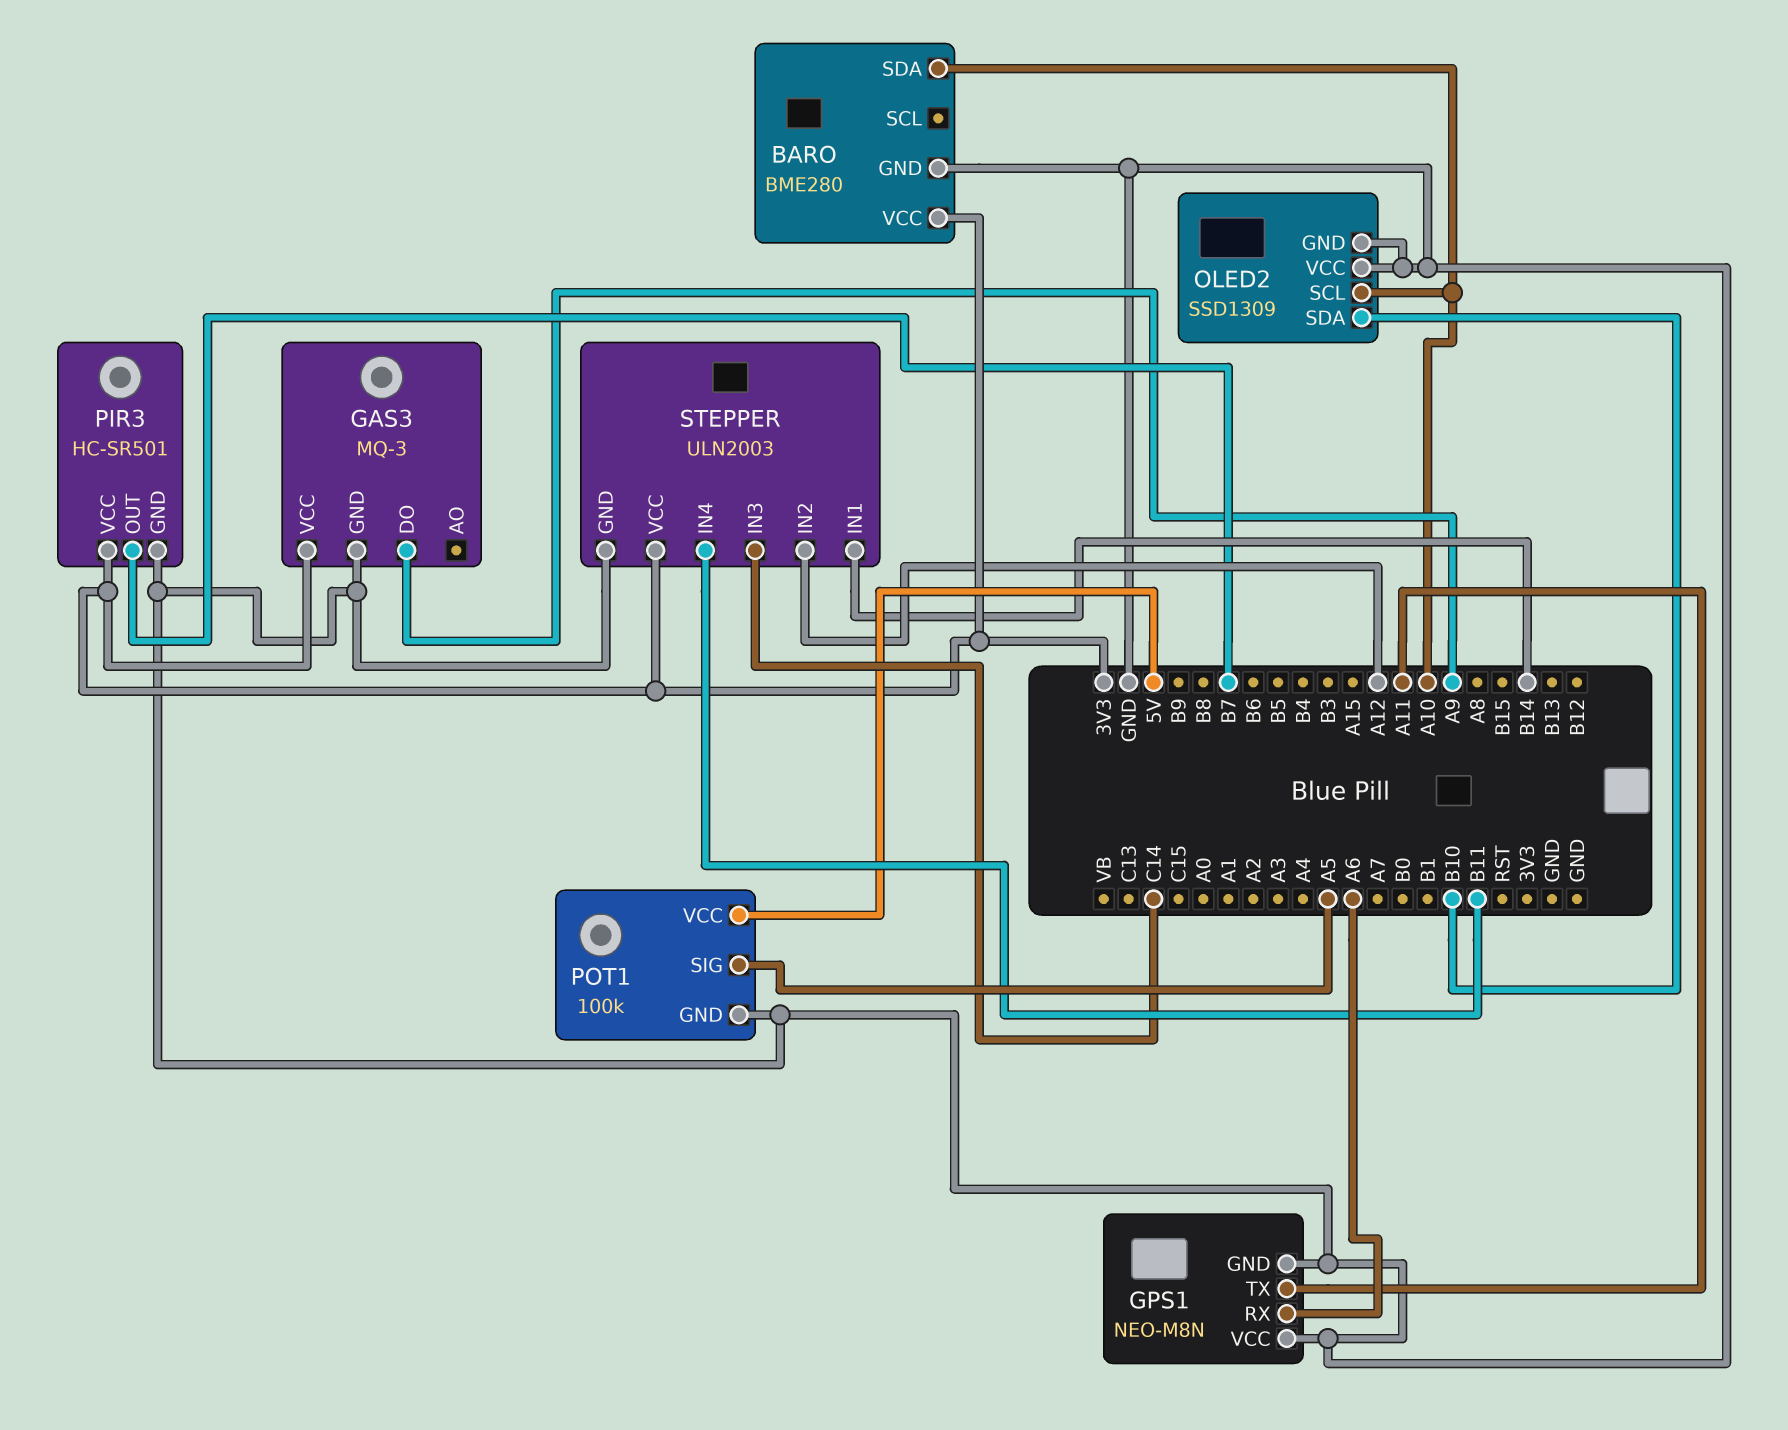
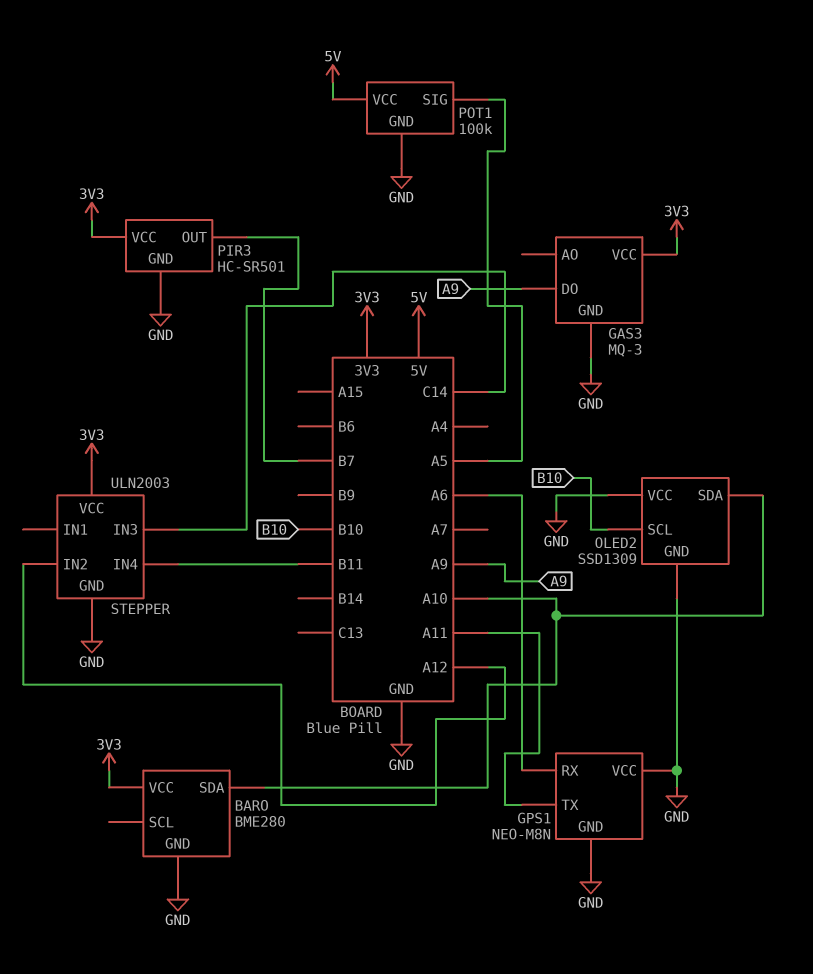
OLED2 pin SCL: A10 -> B10
OLED2 pin SDA: B10 -> A10
STEPPER pin IN1: B14 -> none

